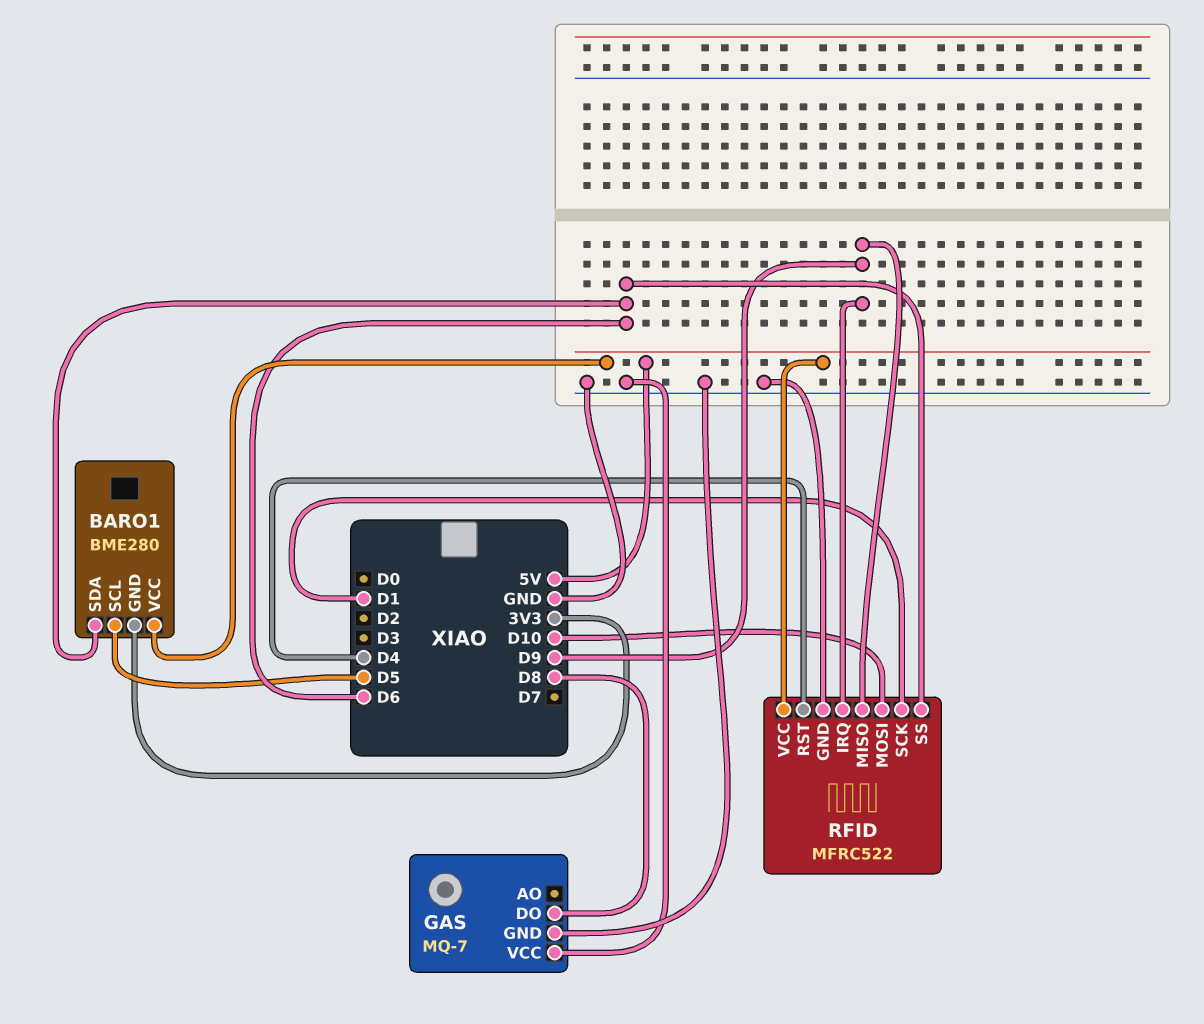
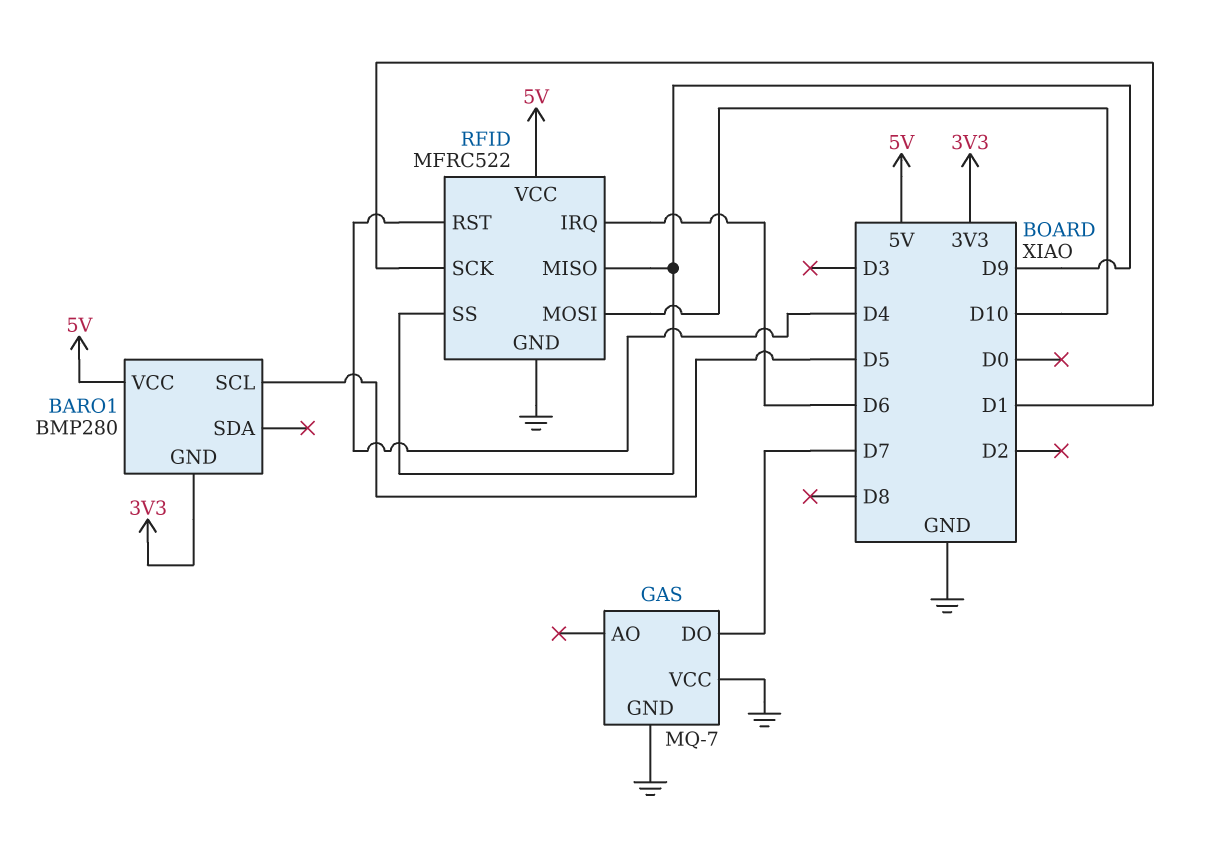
BARO1: BME280 -> BMP280
BARO1 pin SDA: D6 -> none
GAS pin DO: D8 -> D7
RFID pin IRQ: D9 -> D6
RFID pin SS: D6 -> D9

